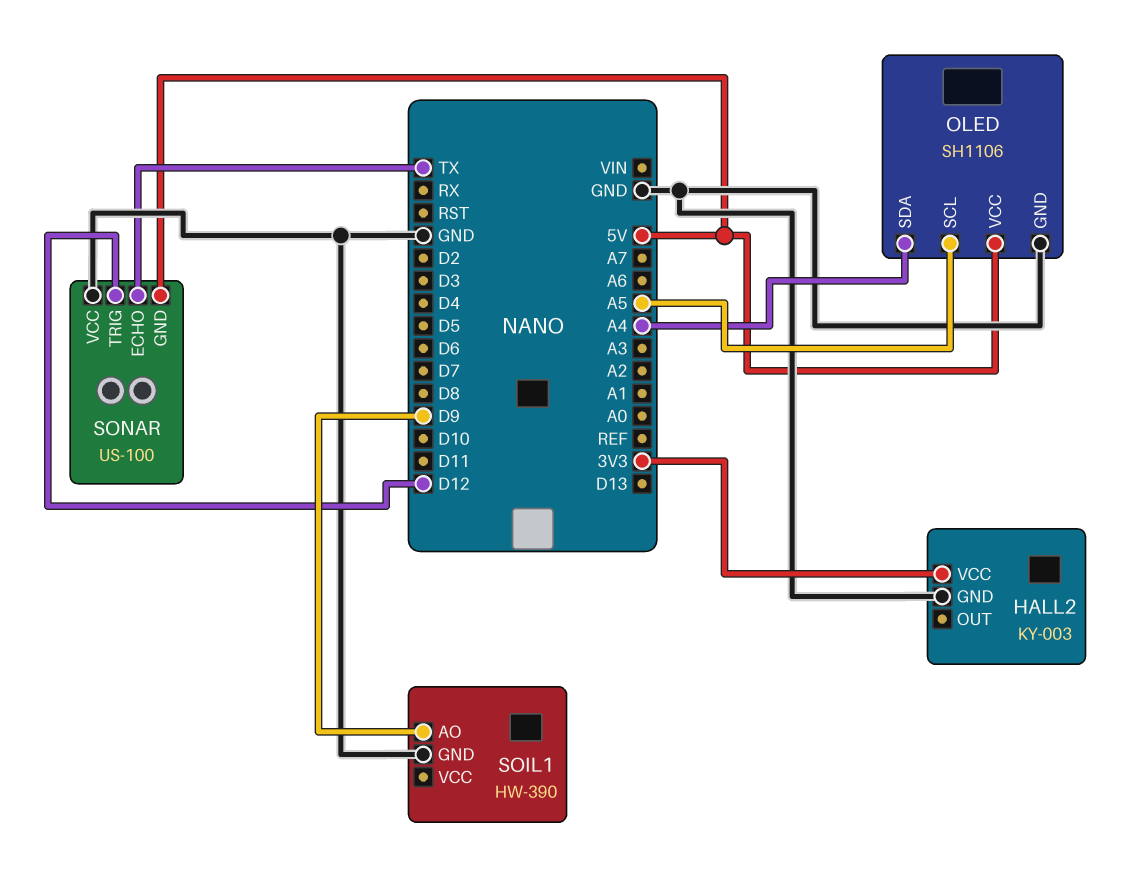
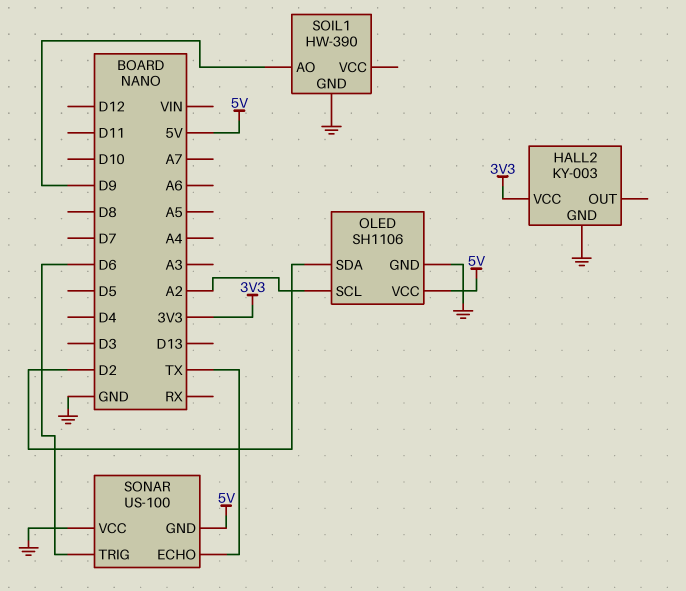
OLED pin SCL: A5 -> A2
OLED pin SDA: A4 -> D2
SONAR pin TRIG: D12 -> D6

